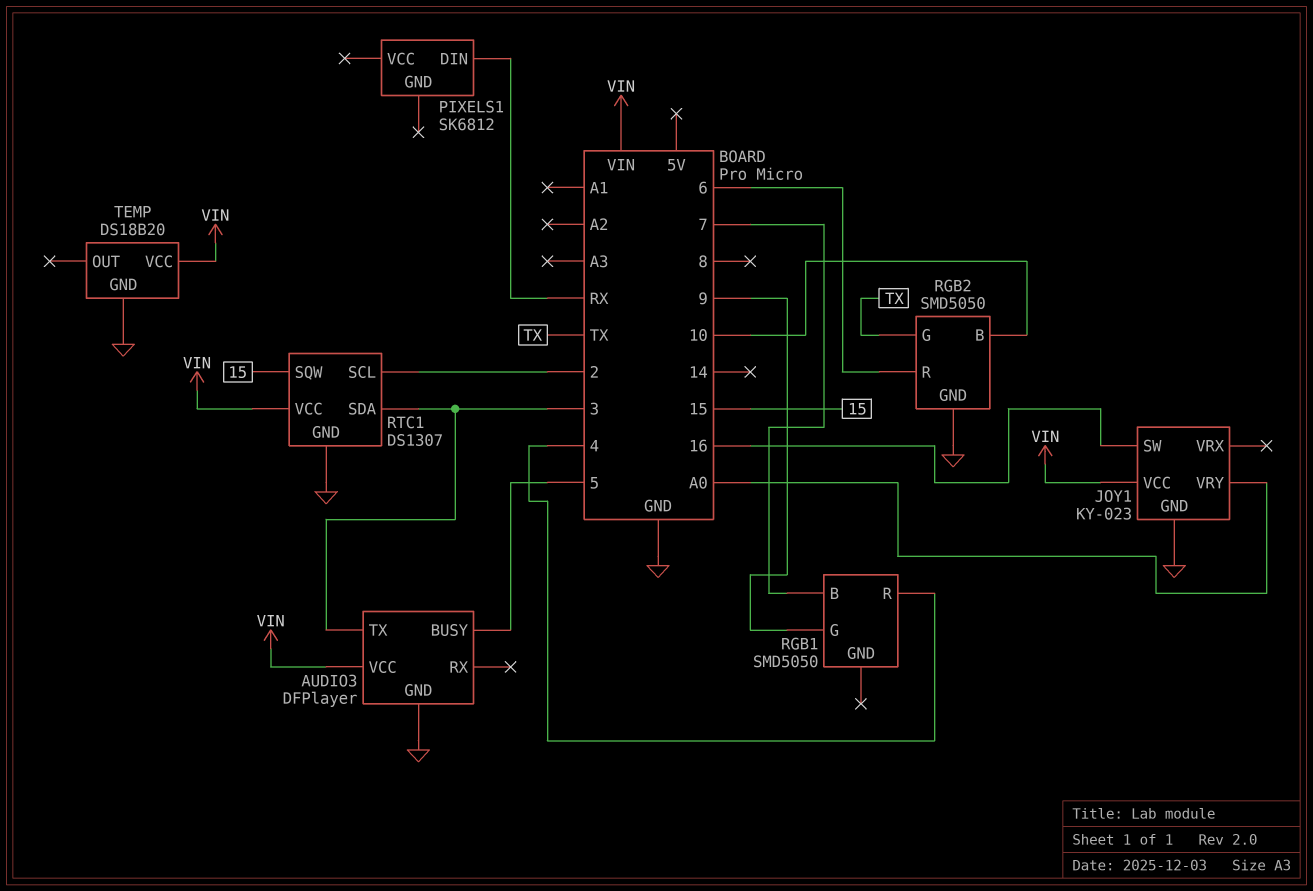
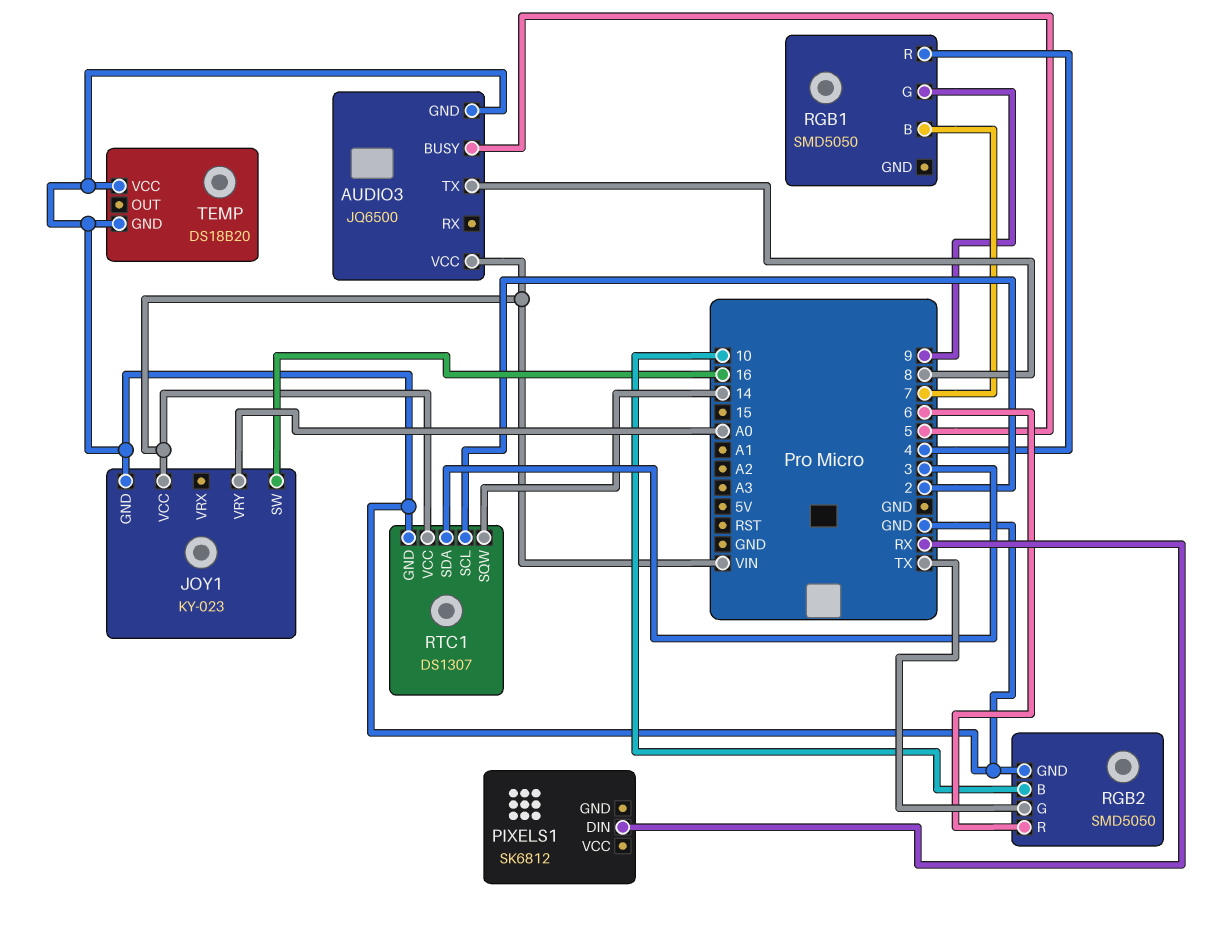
AUDIO3: DFPlayer -> JQ6500
AUDIO3 pin TX: 3 -> 8
RTC1 pin SQW: 15 -> 14
TEMP pin VCC: VIN -> GND

